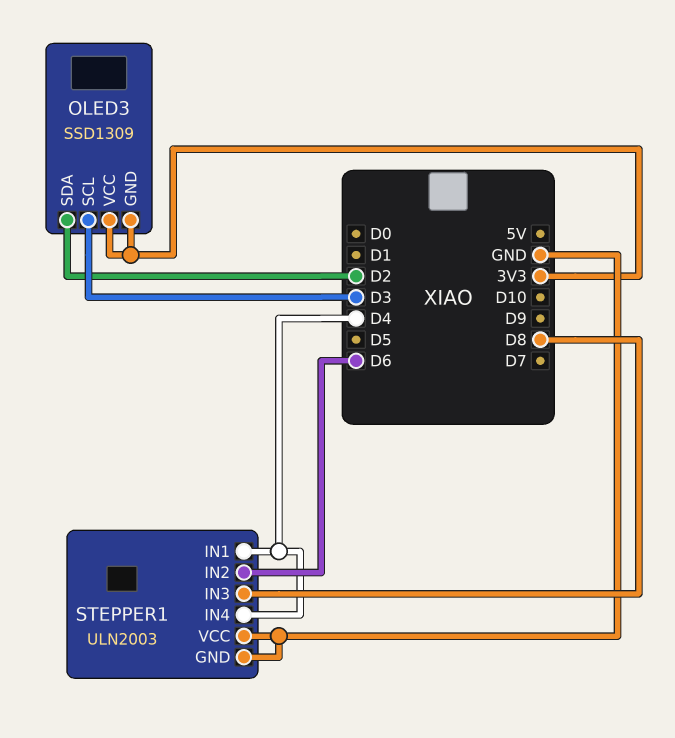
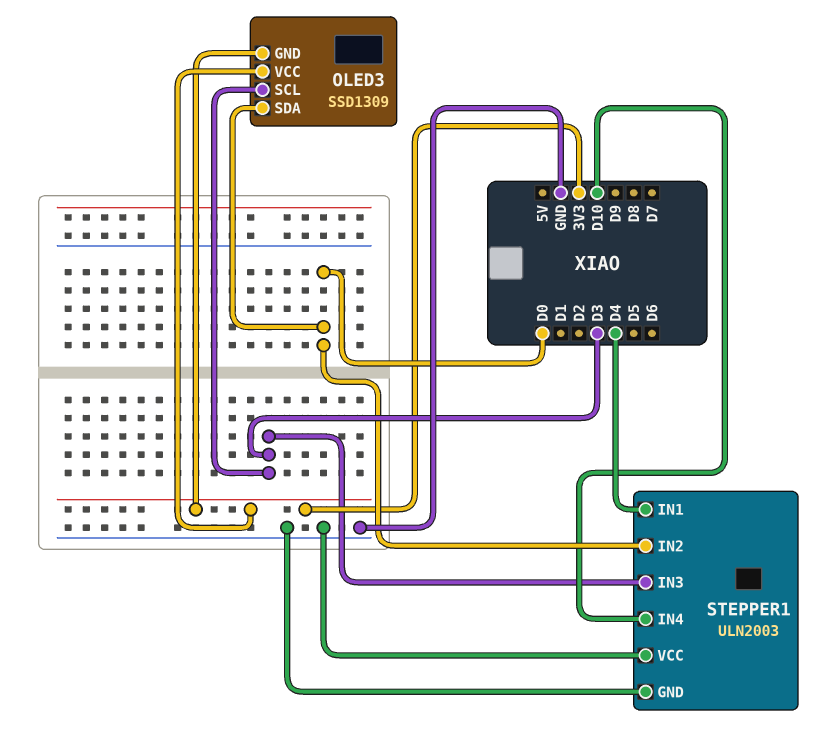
OLED3 pin SDA: D2 -> D0
STEPPER1 pin IN2: D6 -> D0
STEPPER1 pin IN3: D8 -> D3
STEPPER1 pin IN4: D4 -> D10

